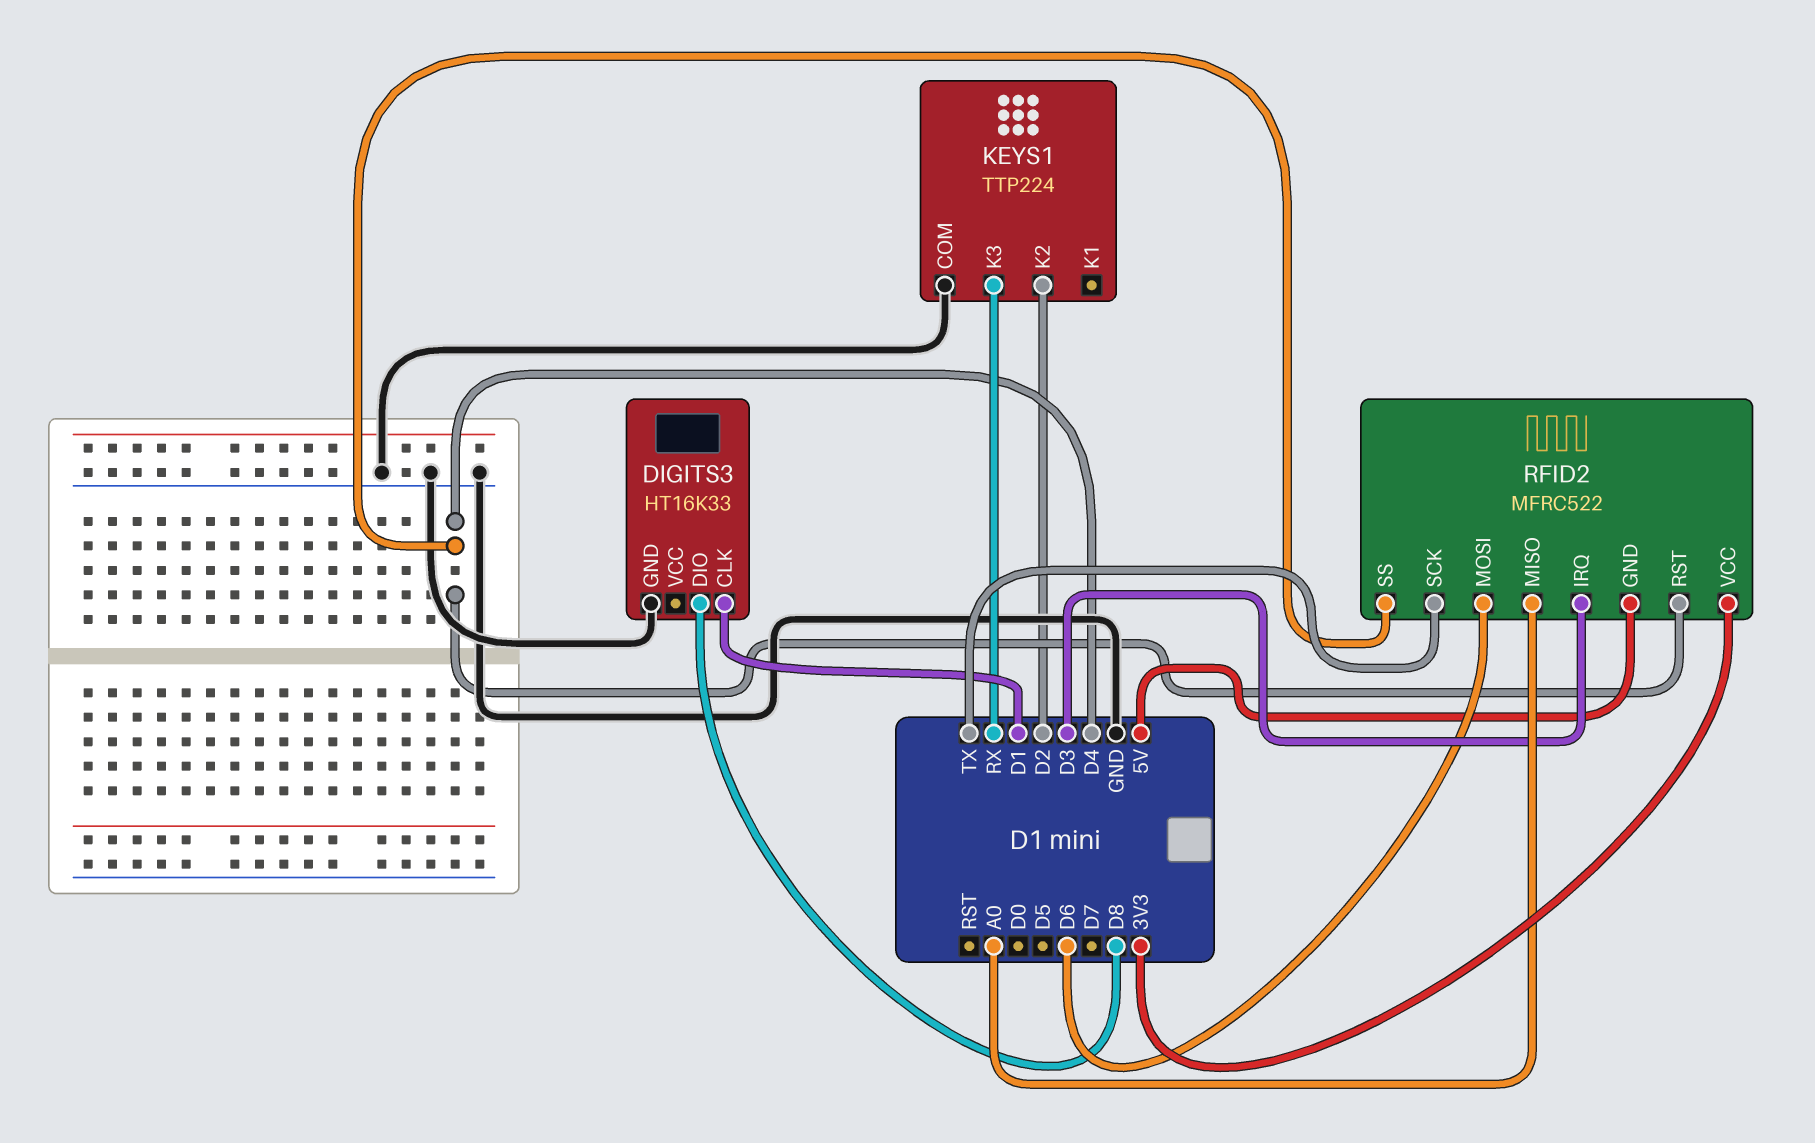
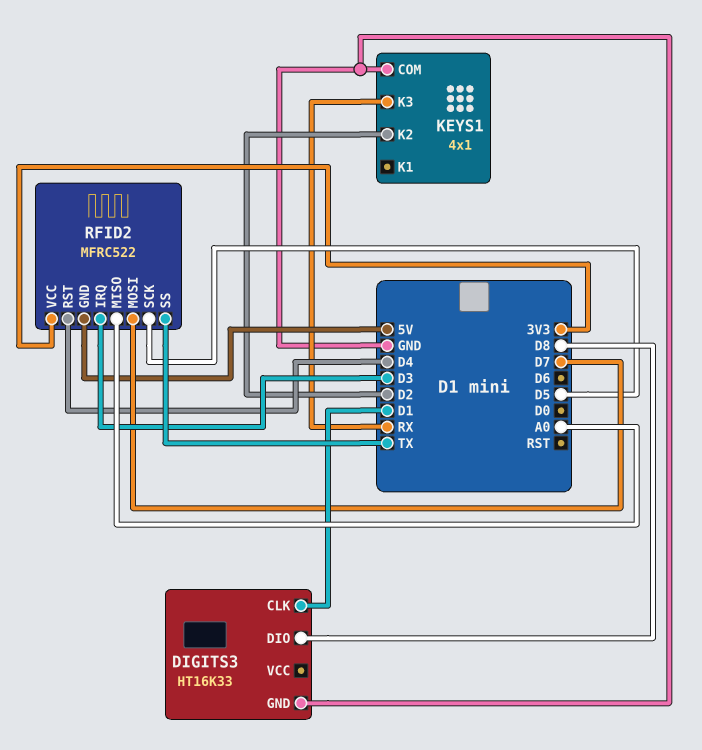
KEYS1: TTP224 -> 4x1
RFID2 pin MOSI: D6 -> D7
RFID2 pin SCK: TX -> D5
RFID2 pin SS: D4 -> TX

